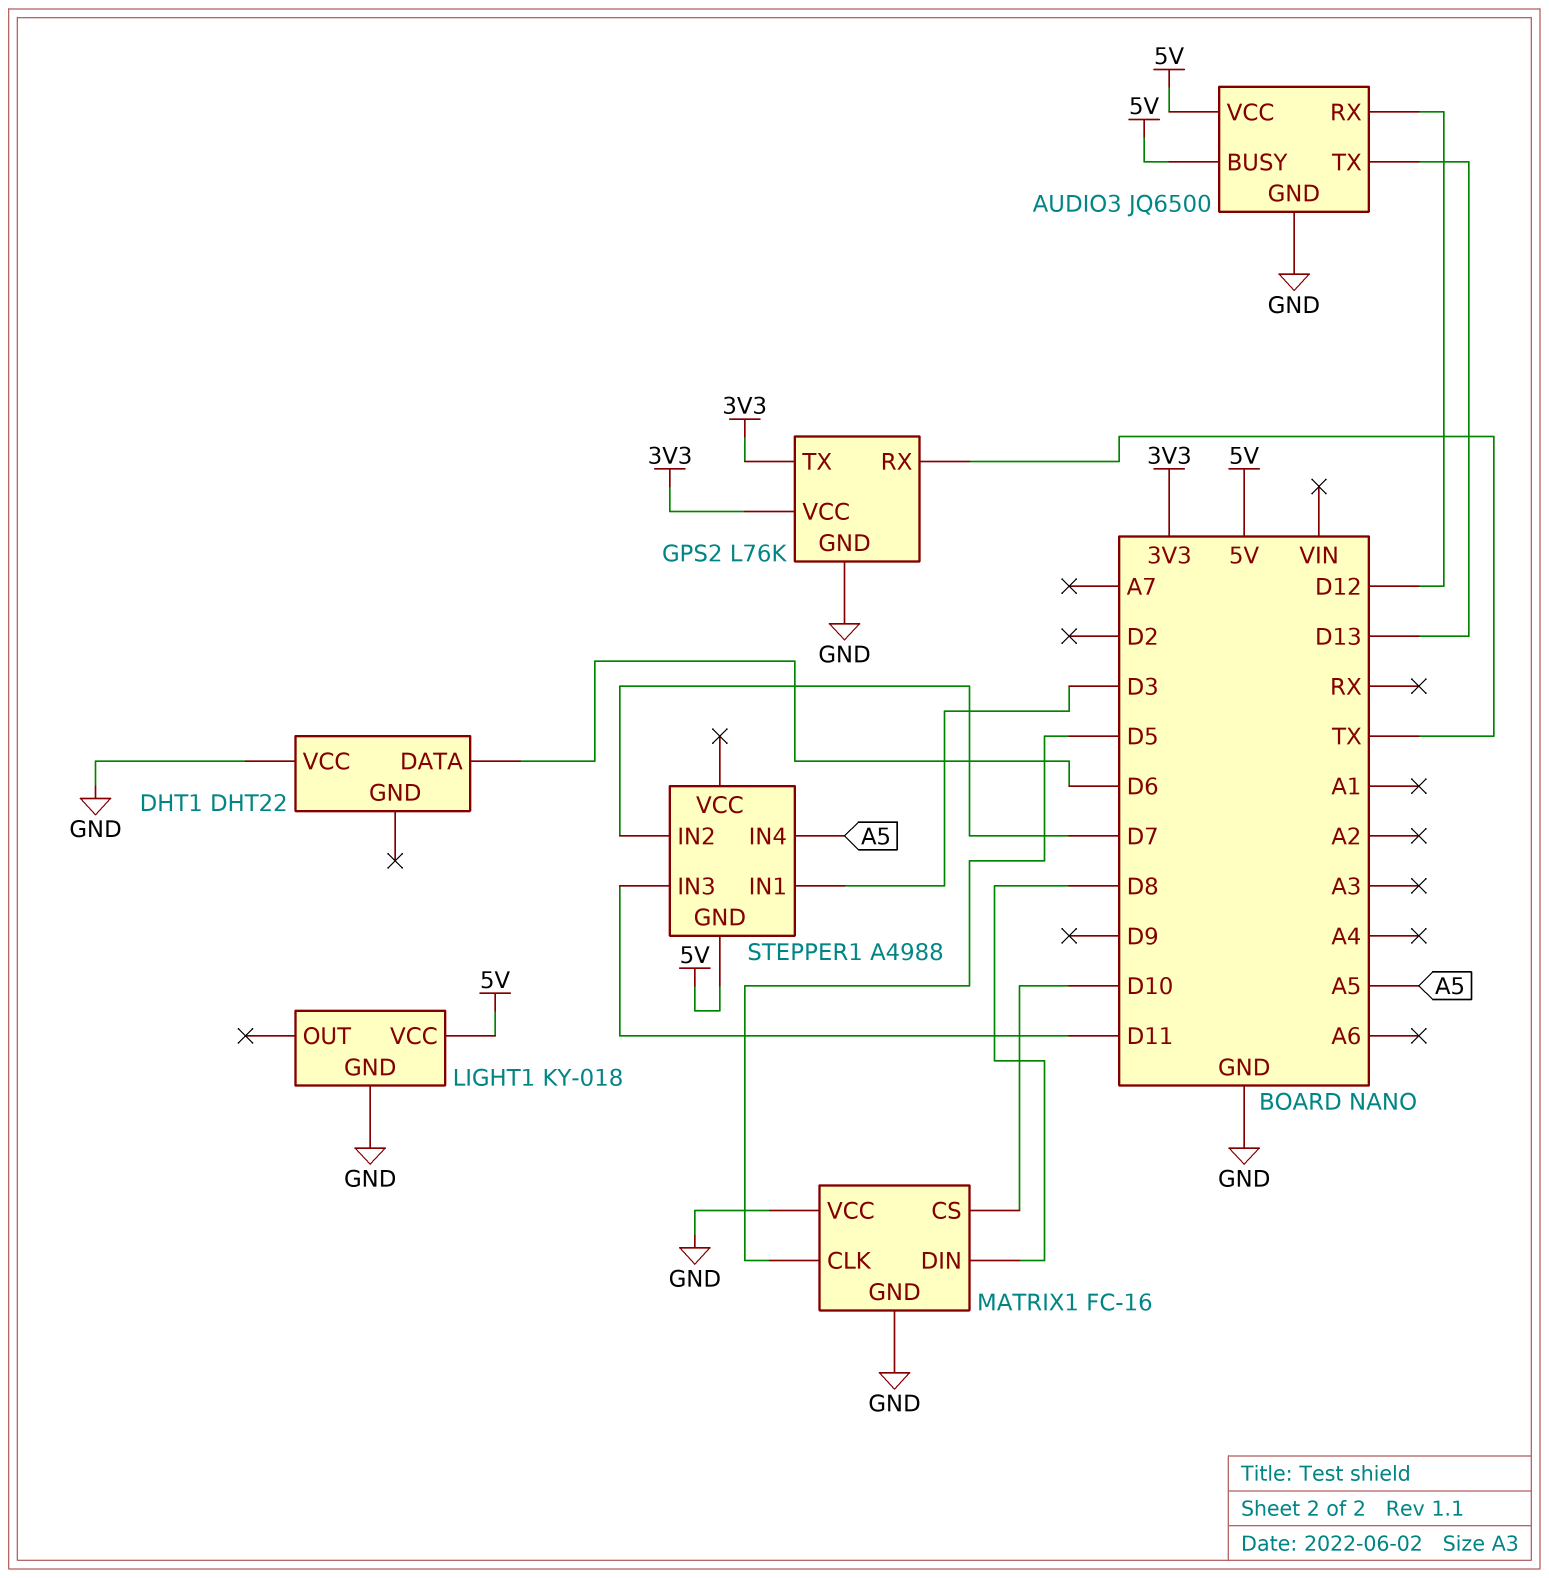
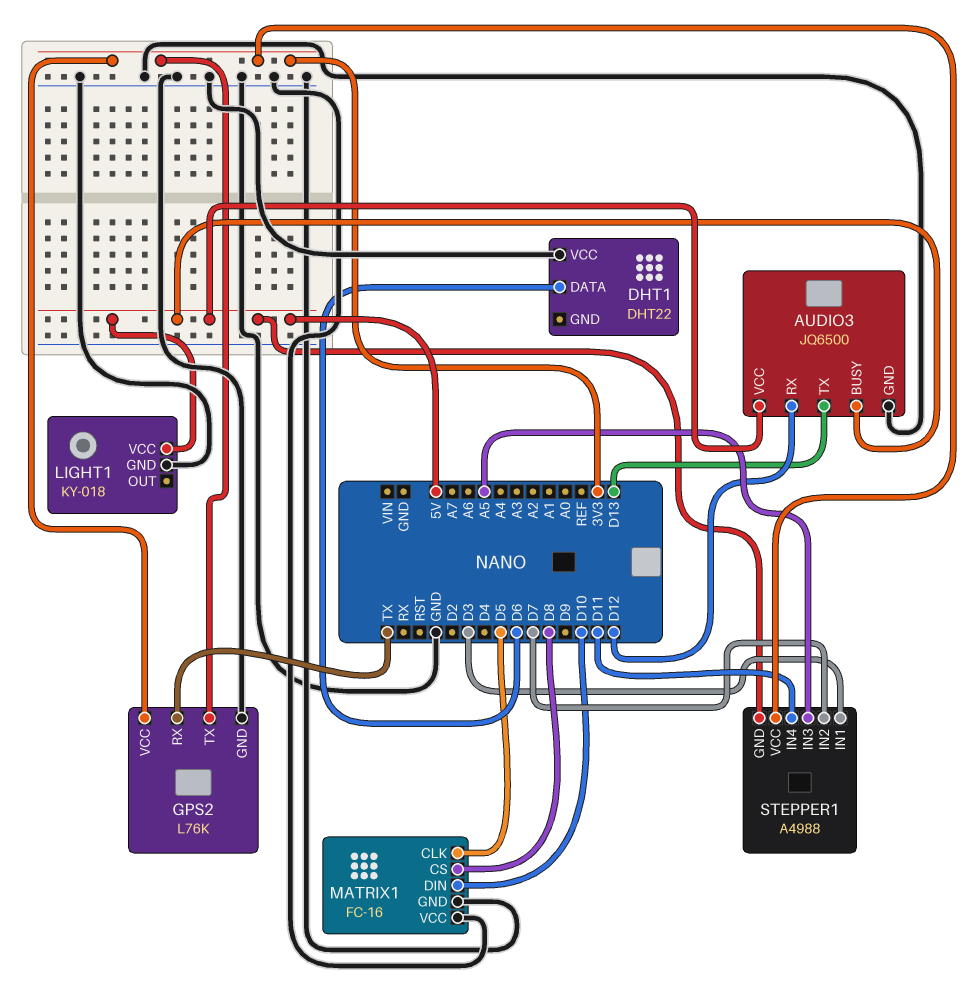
MATRIX1 pin CS: D10 -> D8
MATRIX1 pin DIN: D8 -> D10
STEPPER1 pin IN3: D11 -> A5
STEPPER1 pin IN4: A5 -> D11
STEPPER1 pin VCC: none -> 3V3

